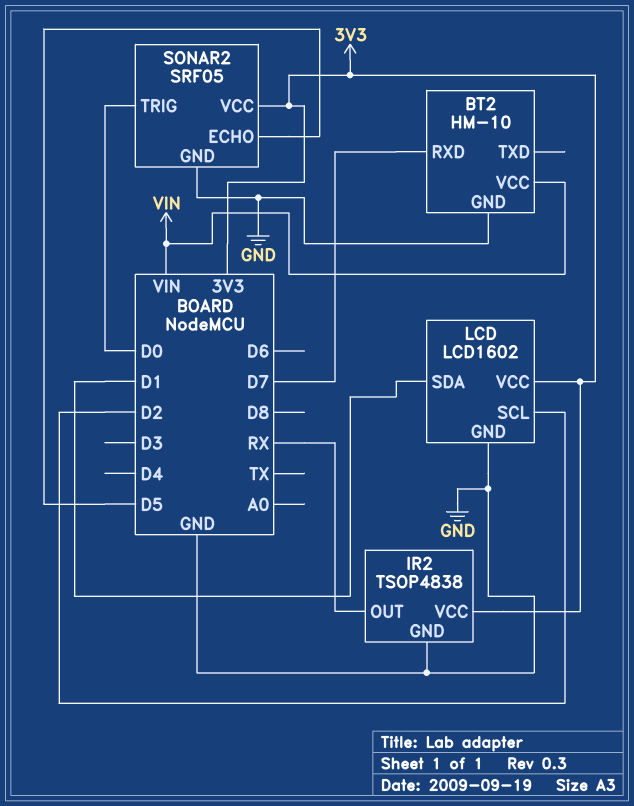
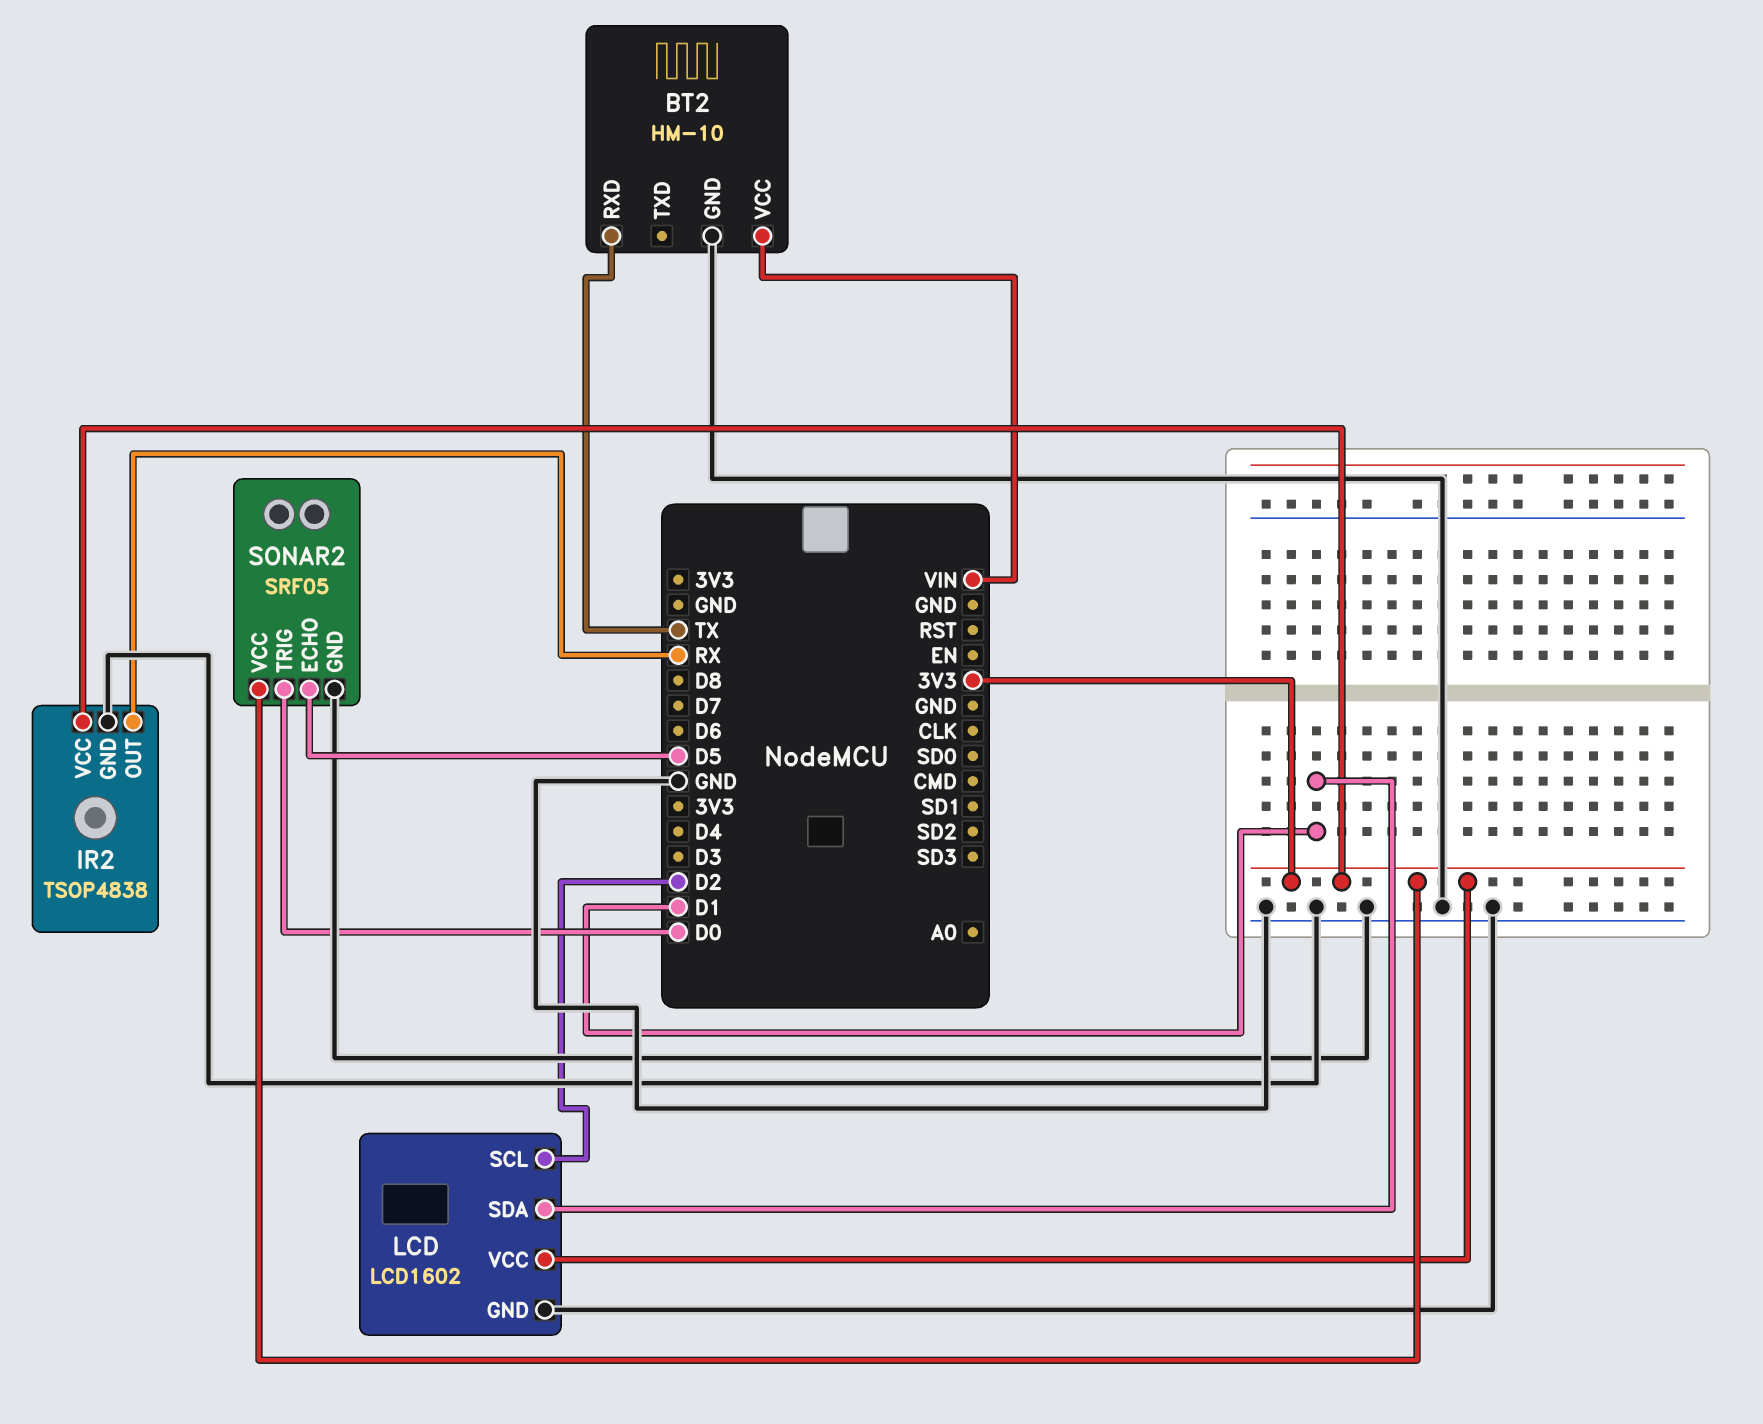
BT2 pin RXD: D7 -> TX

